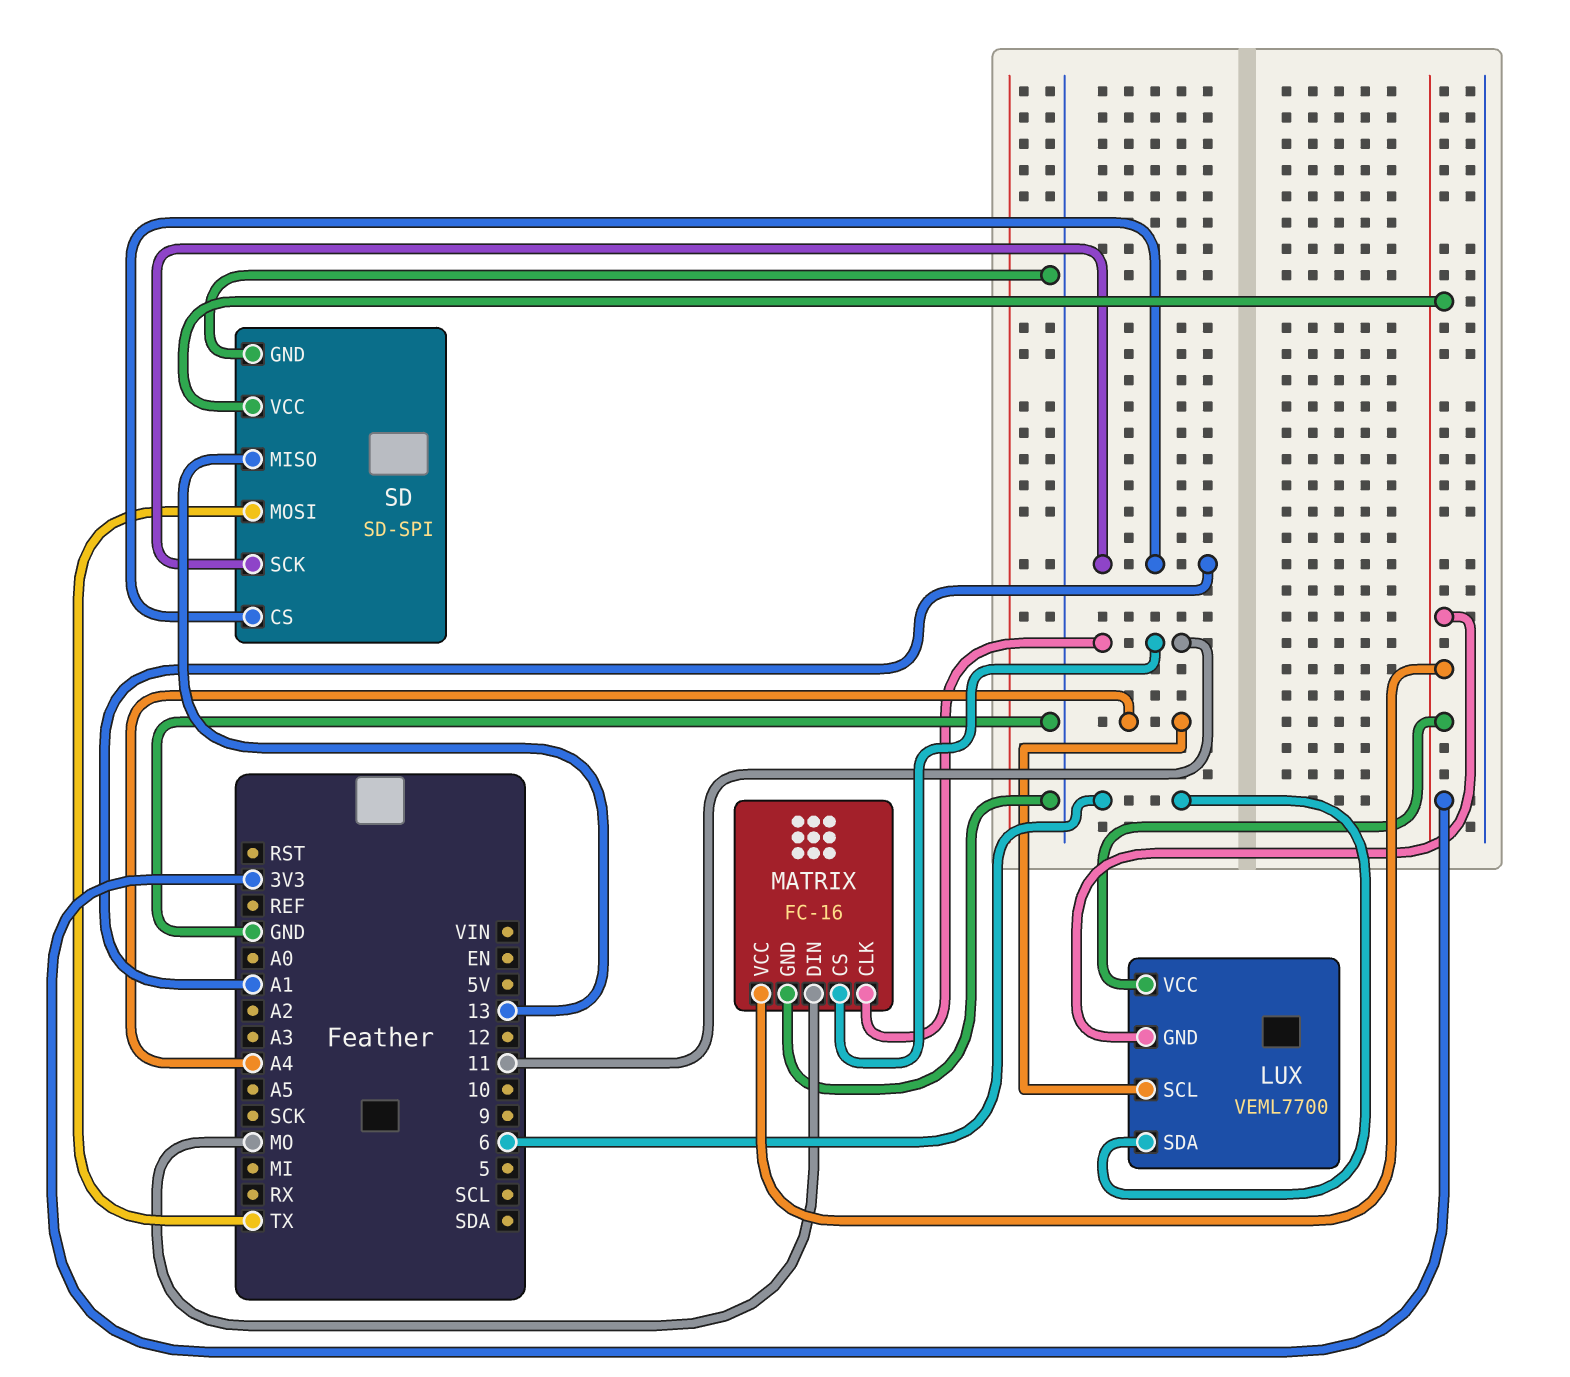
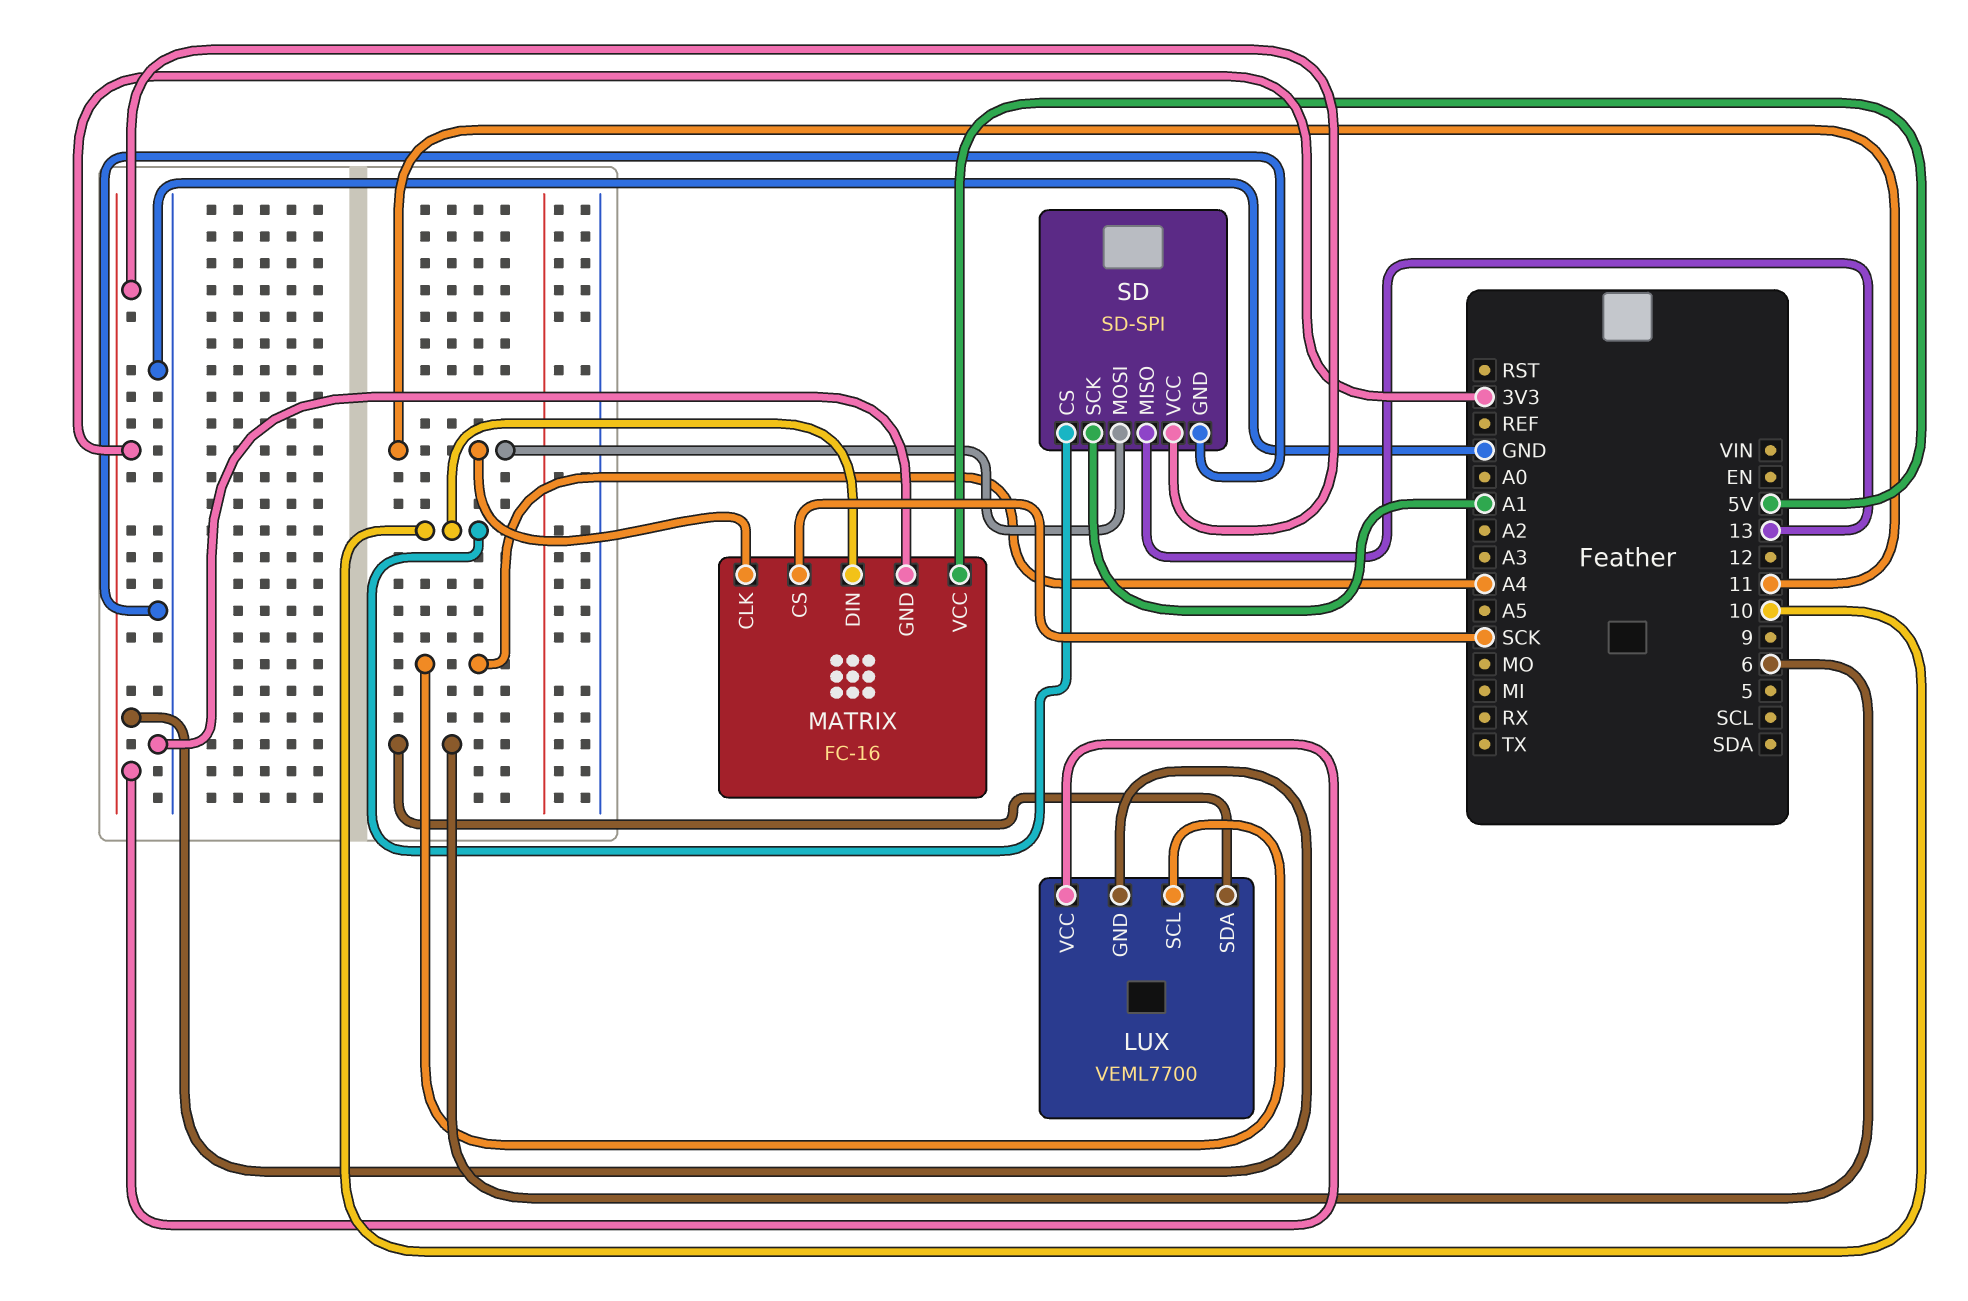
MATRIX pin CS: 11 -> SCK
MATRIX pin DIN: MO -> 10
MATRIX pin VCC: 3V3 -> 5V
SD pin CS: A1 -> 10
SD pin MOSI: TX -> 11

